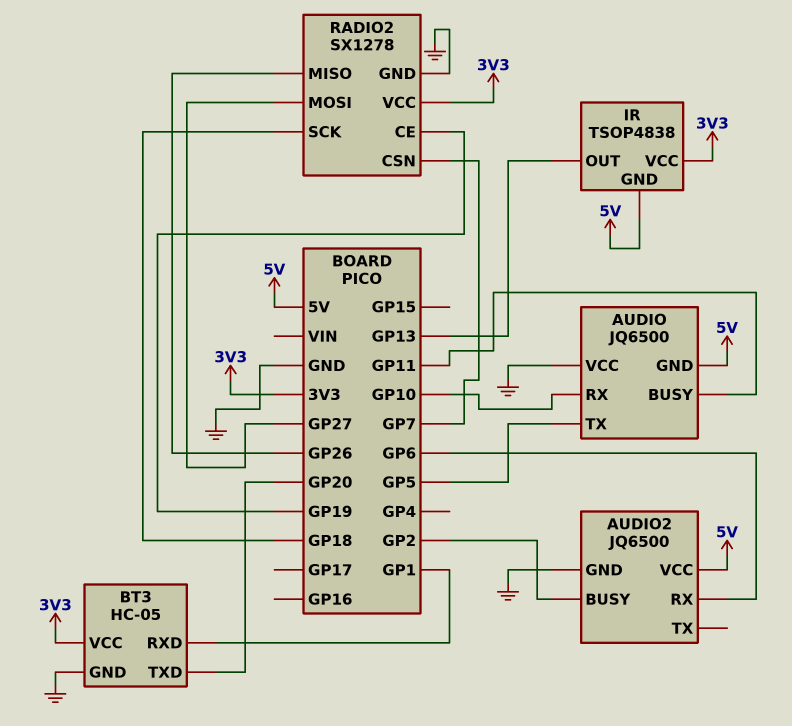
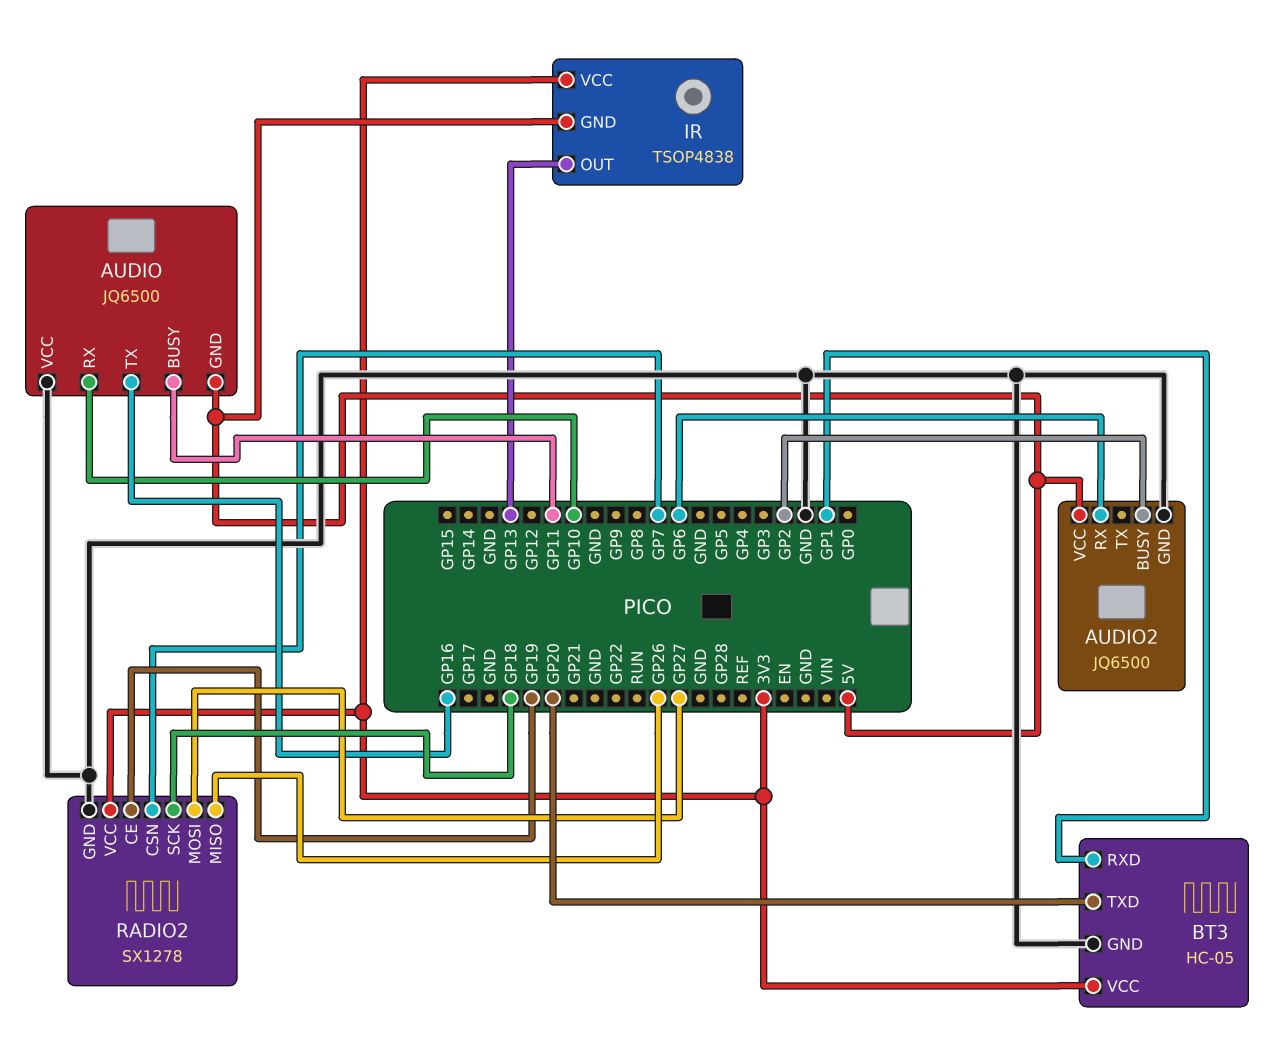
AUDIO pin TX: GP5 -> GP16

